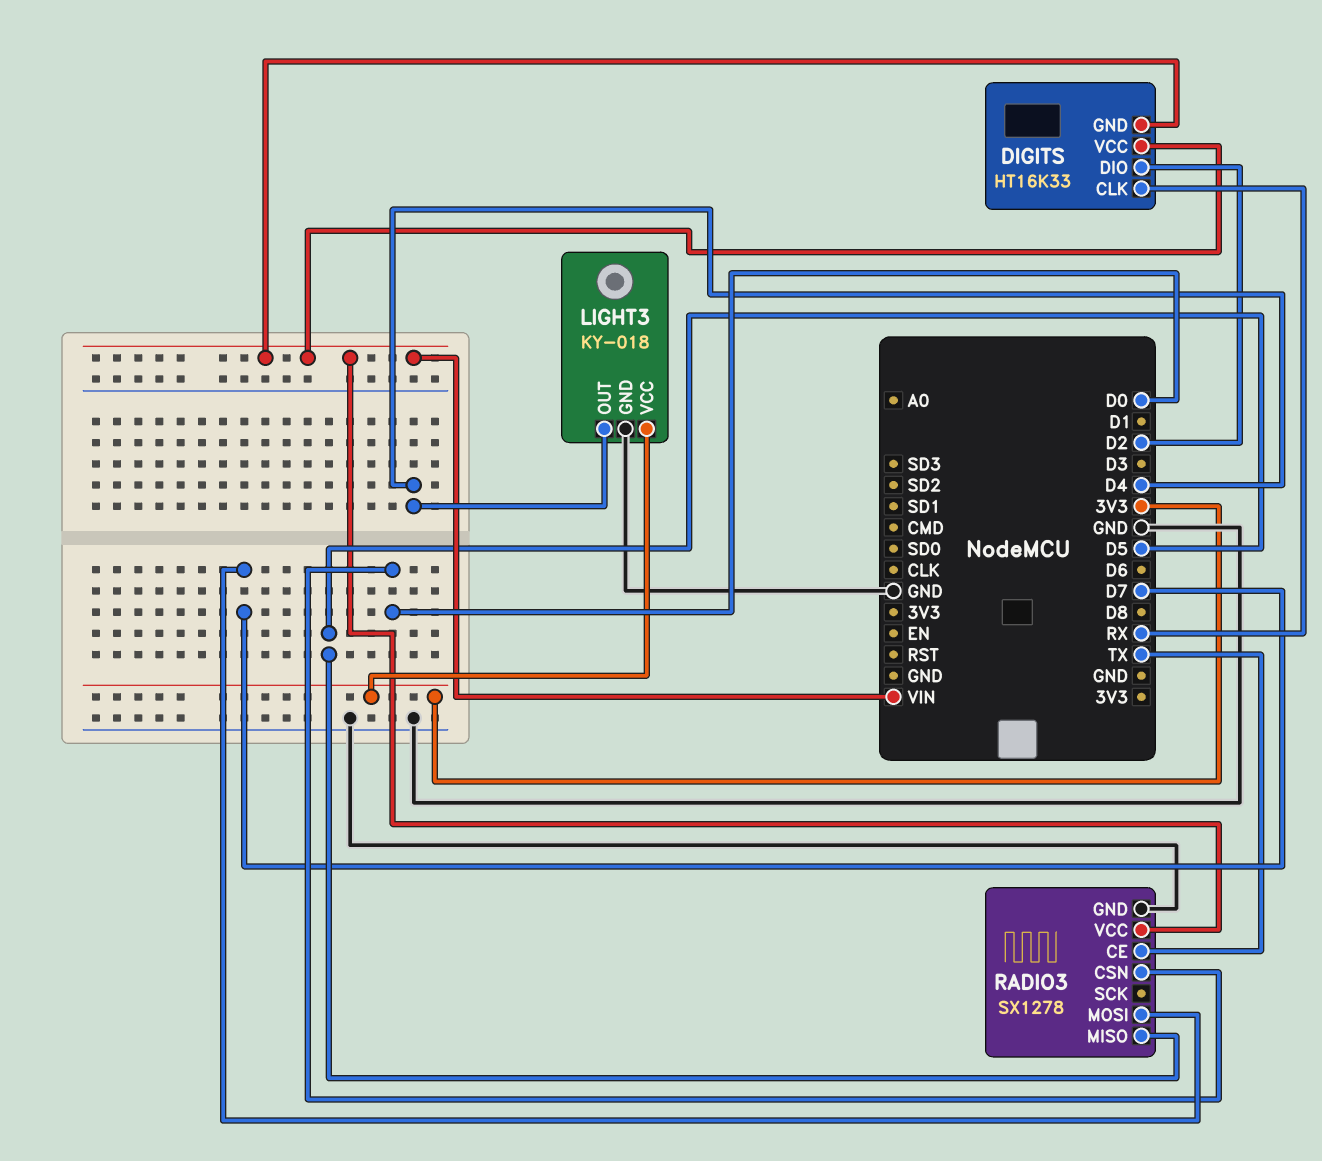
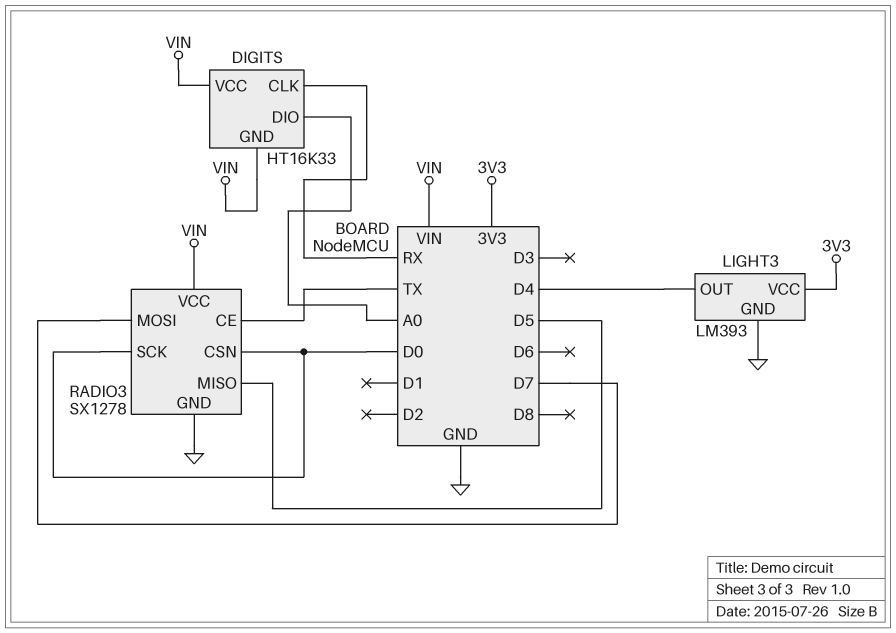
DIGITS pin DIO: D2 -> A0
LIGHT3: KY-018 -> LM393
RADIO3 pin SCK: none -> D0

